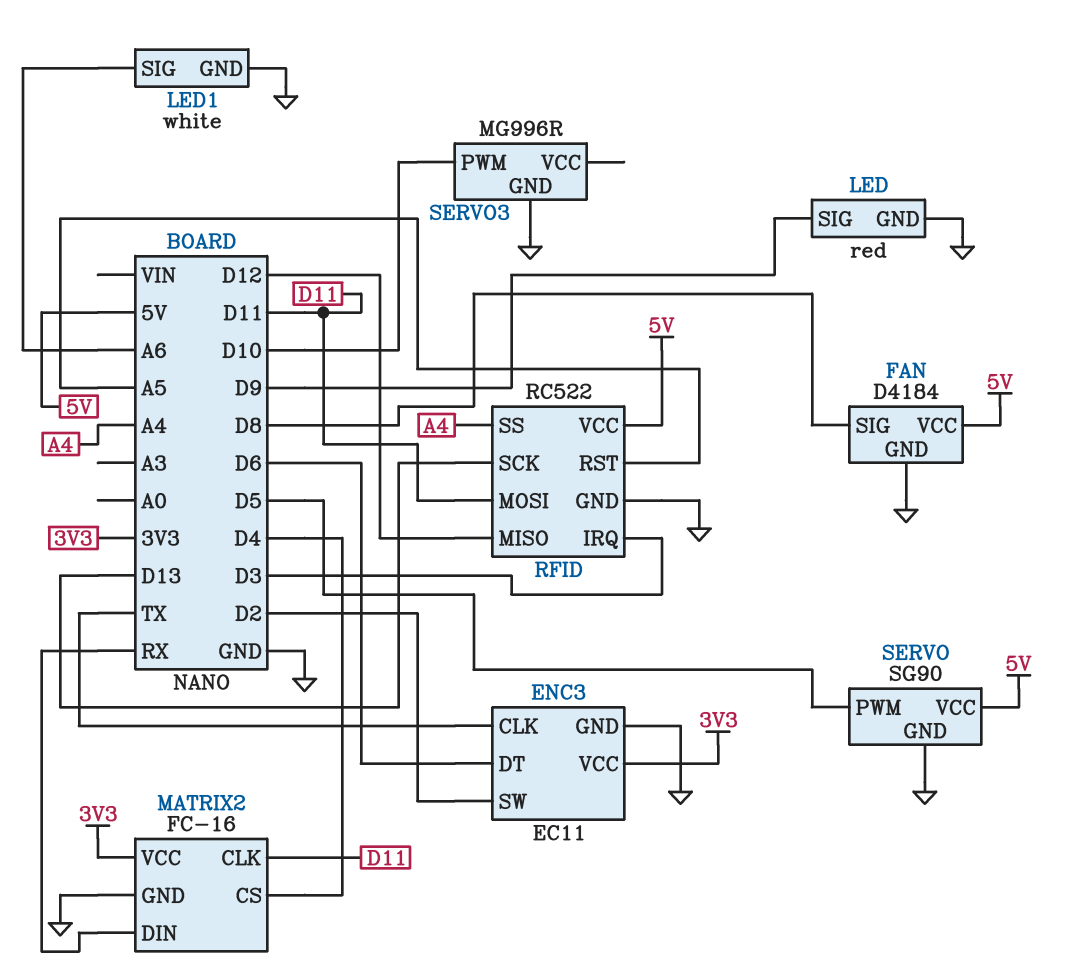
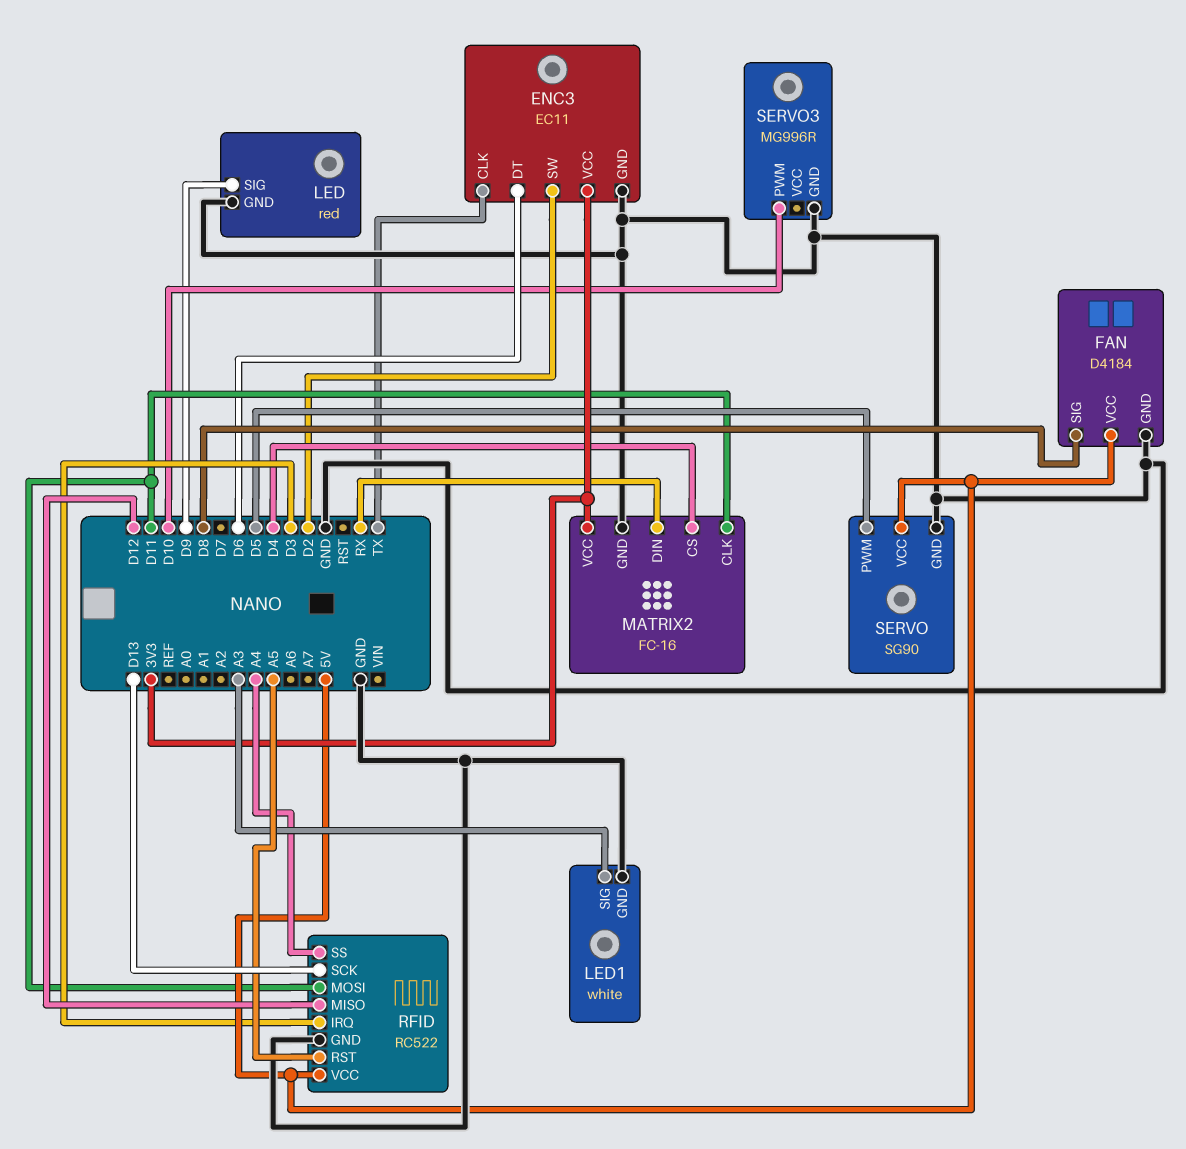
LED1 pin SIG: A6 -> A3

